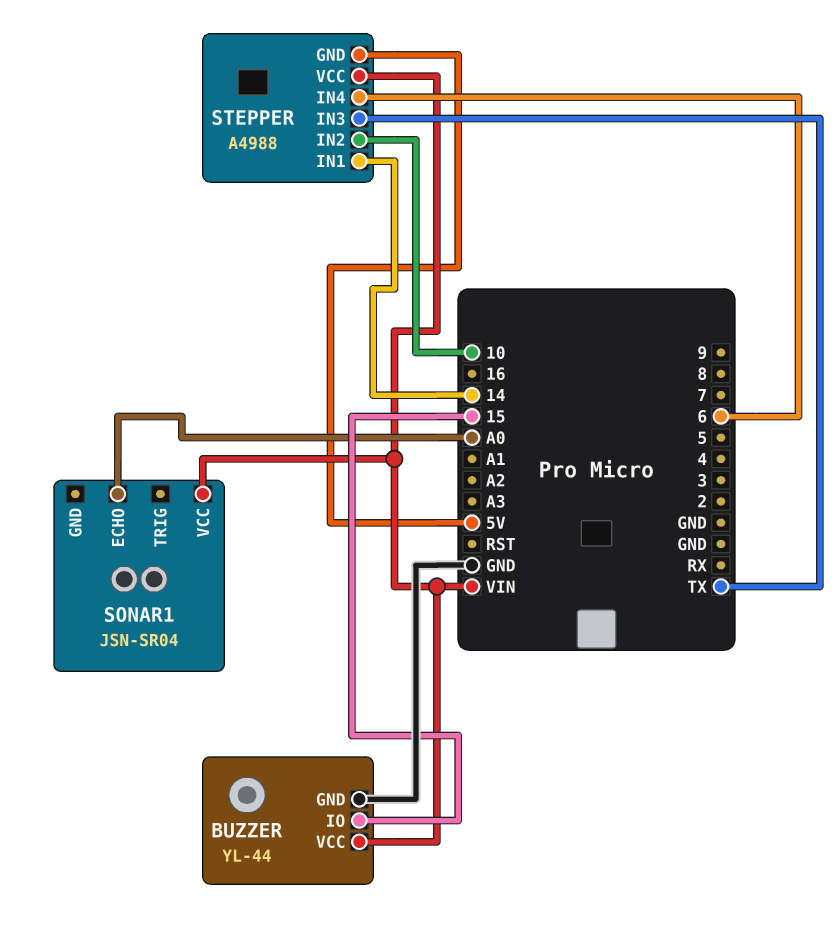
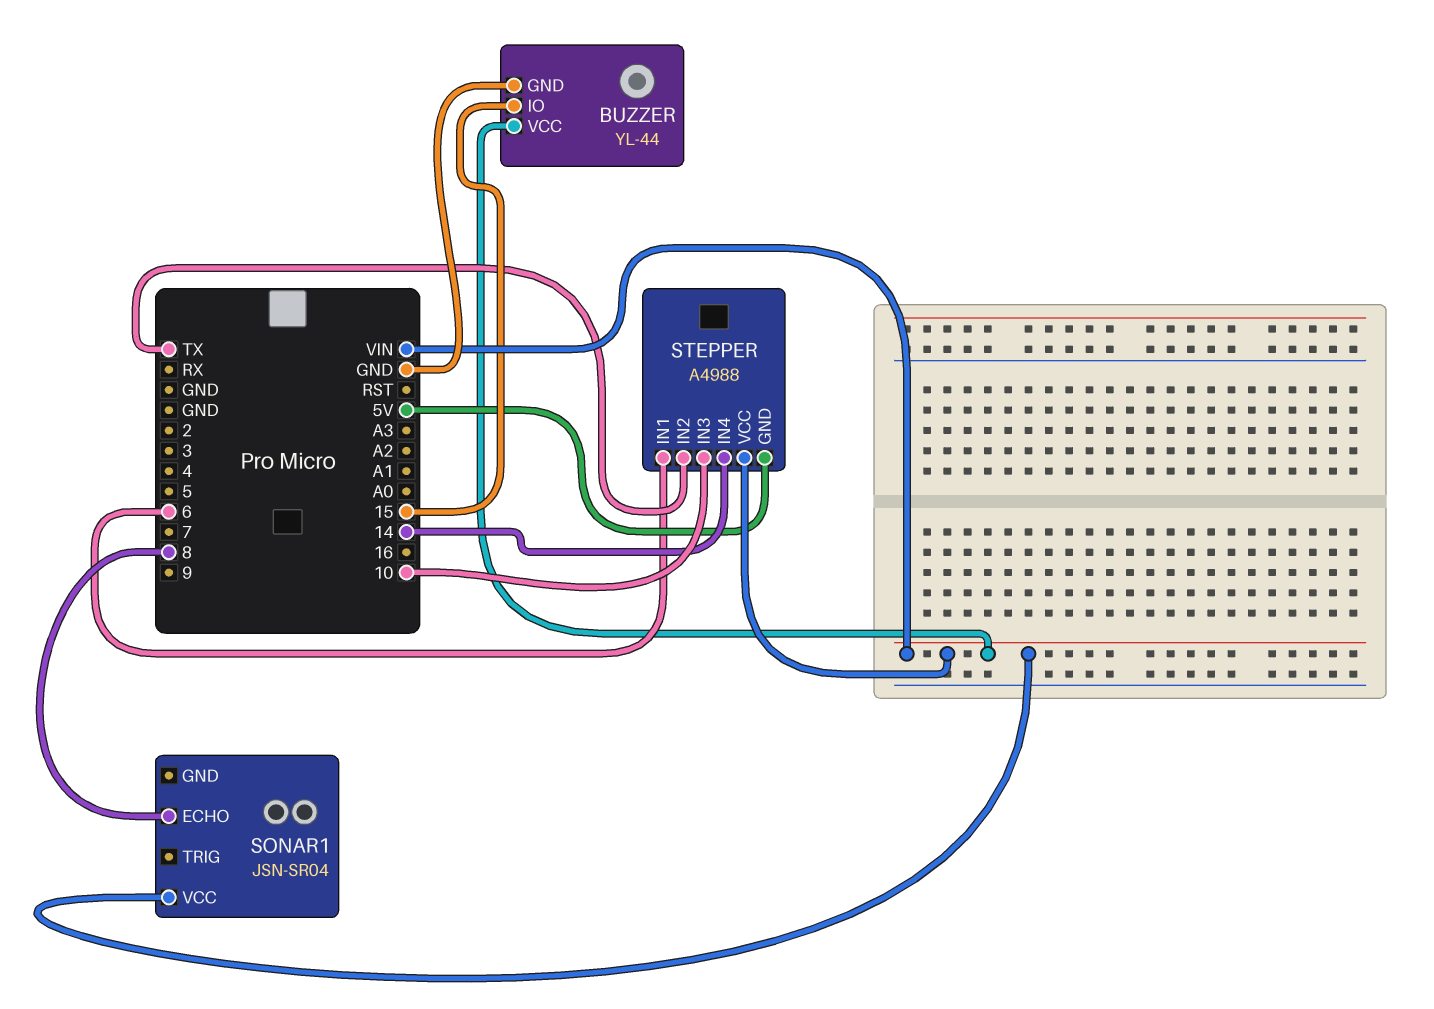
SONAR1 pin ECHO: A0 -> 8
STEPPER pin IN1: 14 -> 6
STEPPER pin IN2: 10 -> TX
STEPPER pin IN3: TX -> 10
STEPPER pin IN4: 6 -> 14

